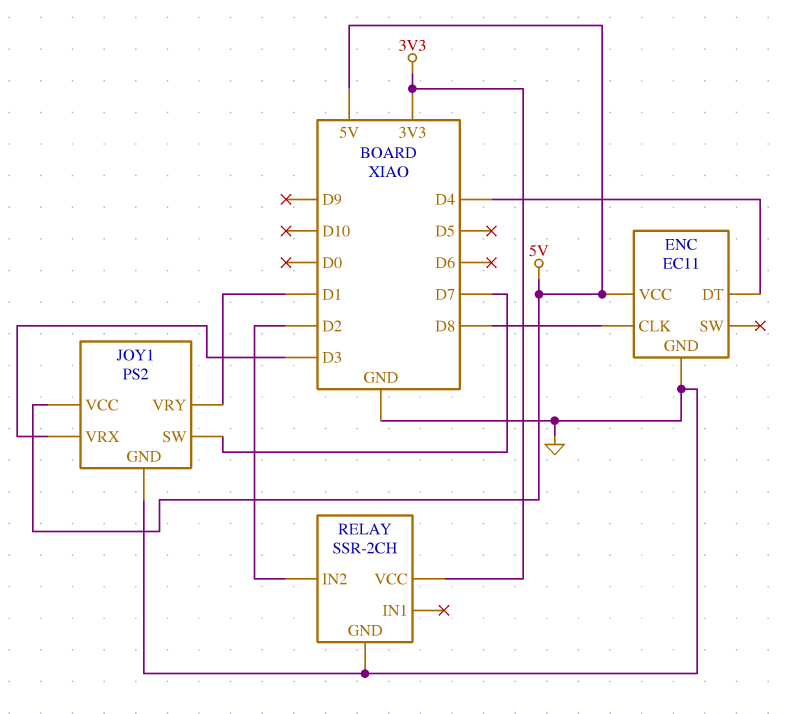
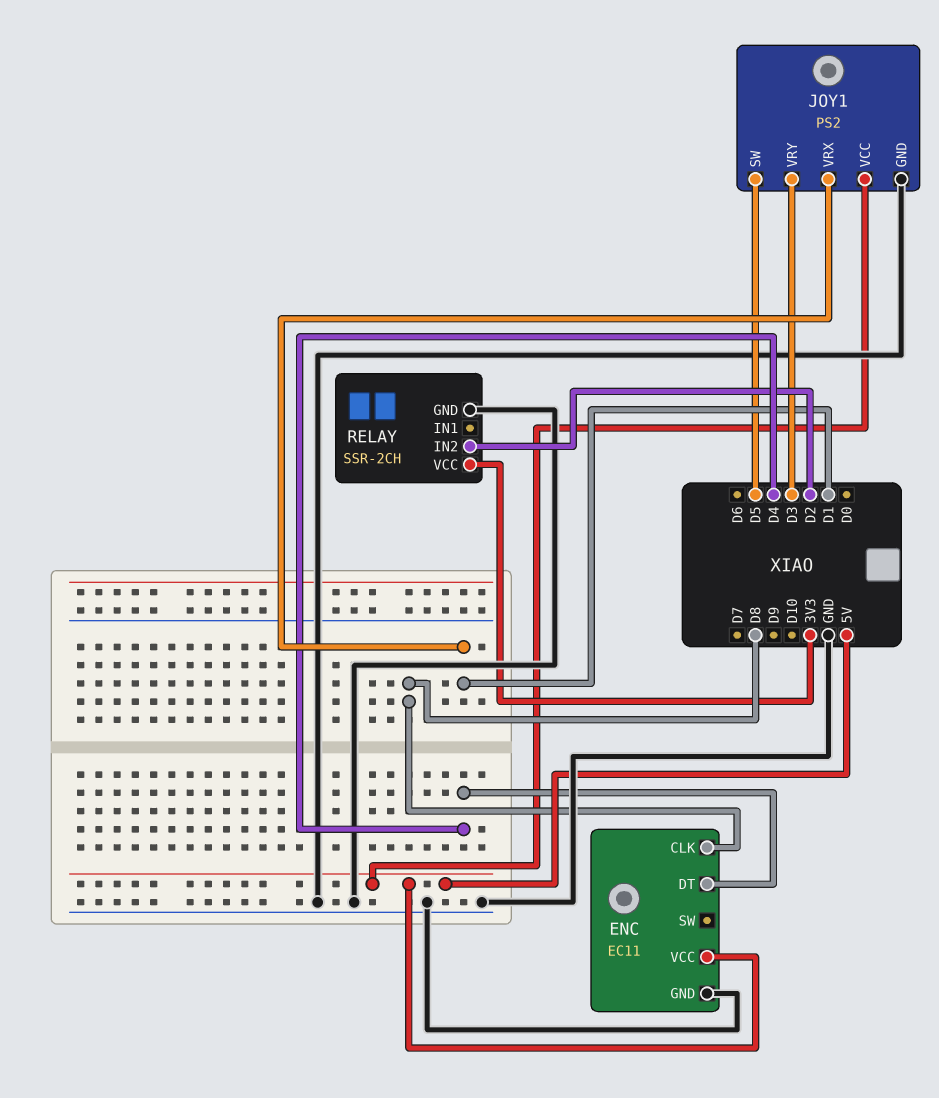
JOY1 pin SW: D7 -> D5
JOY1 pin VRX: D3 -> D1
JOY1 pin VRY: D1 -> D3

